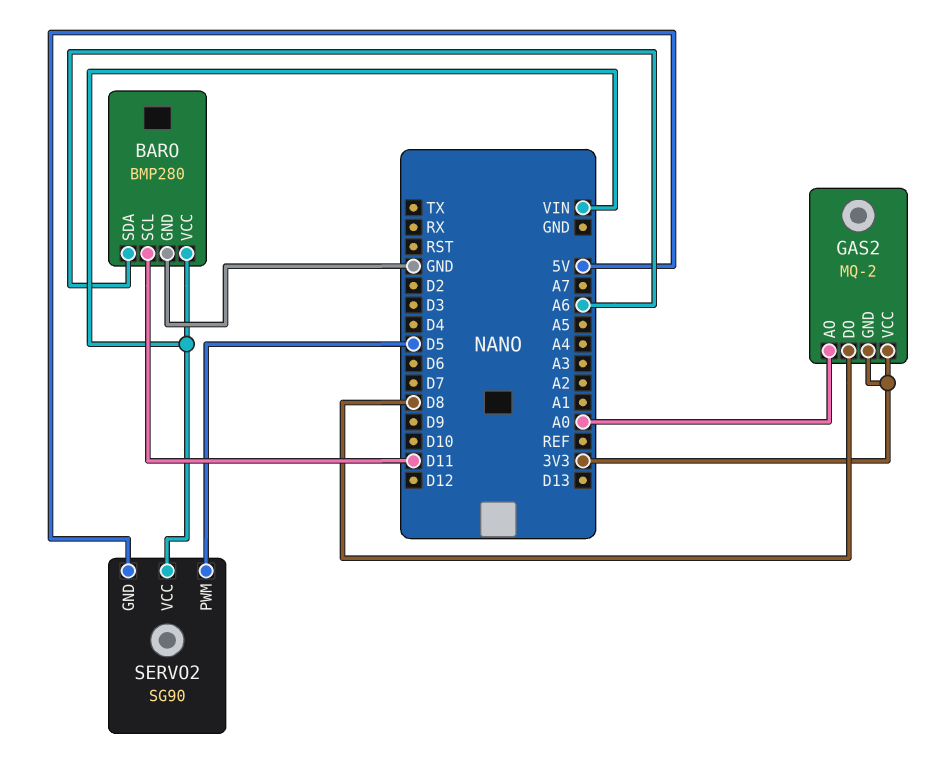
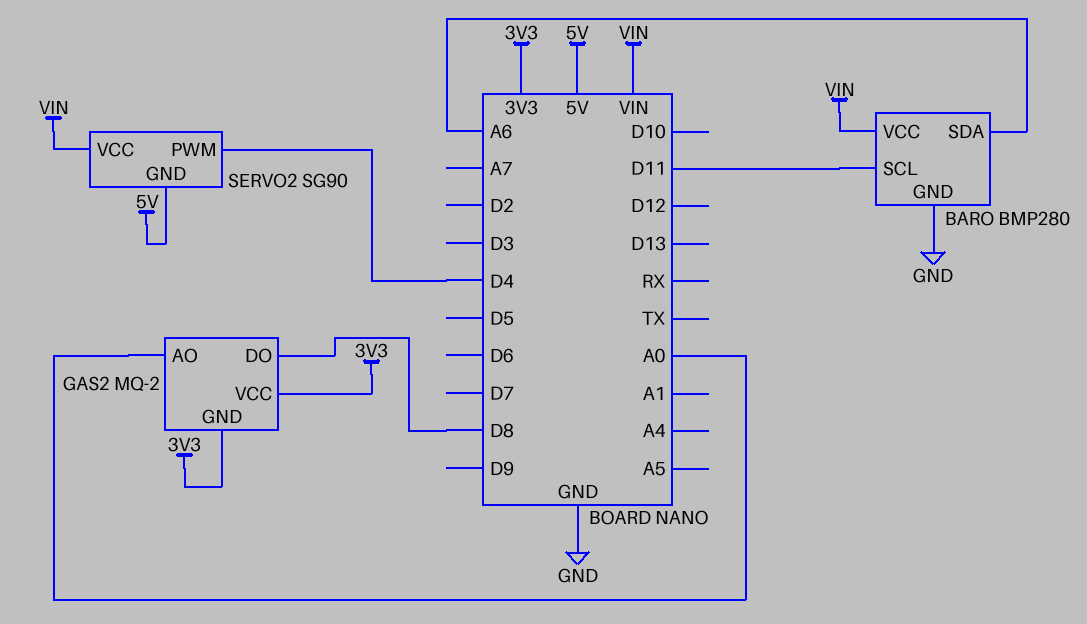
SERVO2 pin PWM: D5 -> D4

